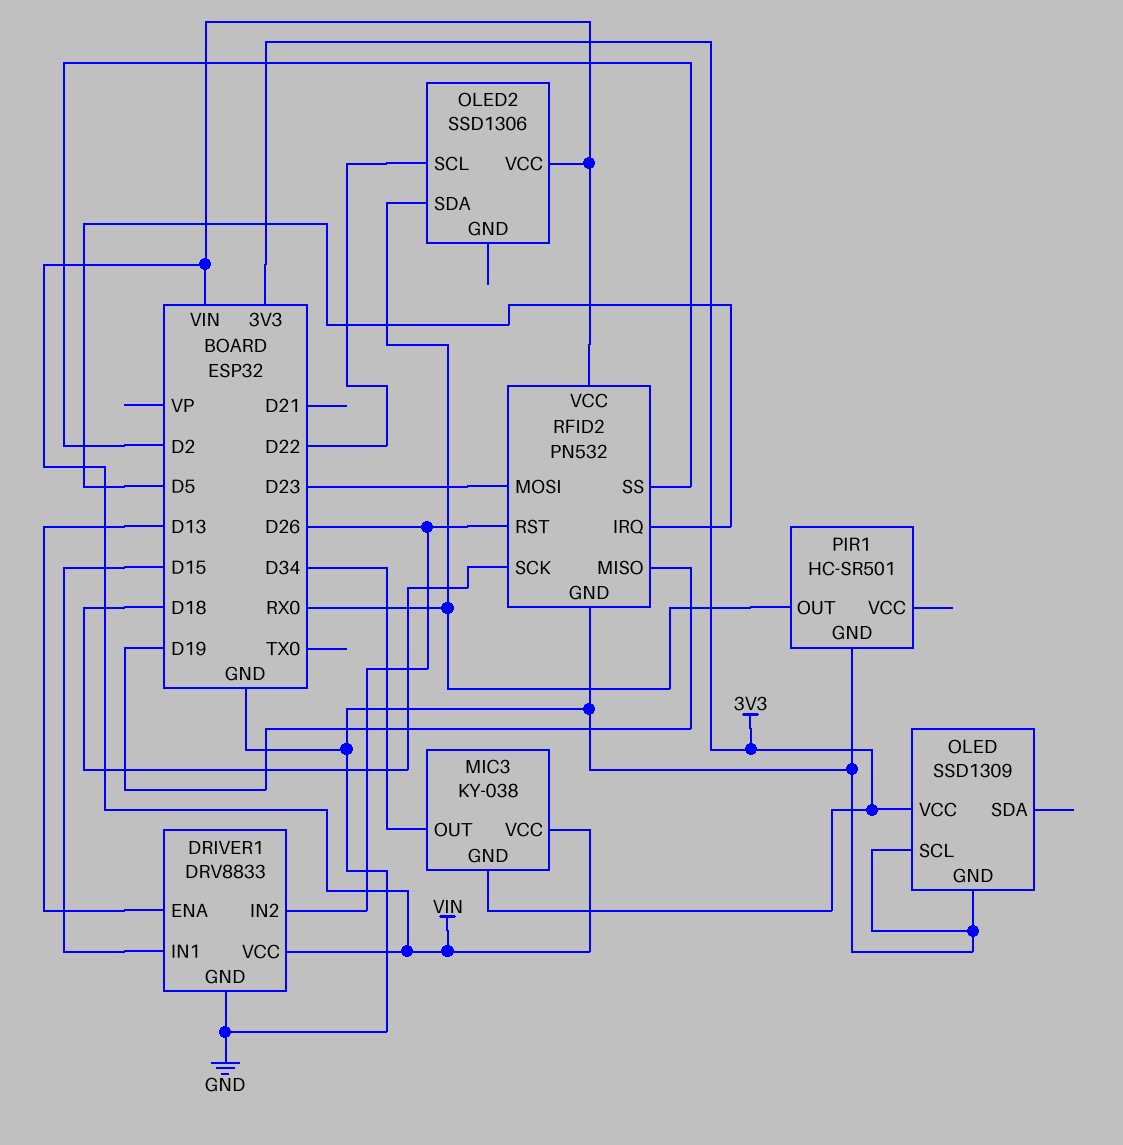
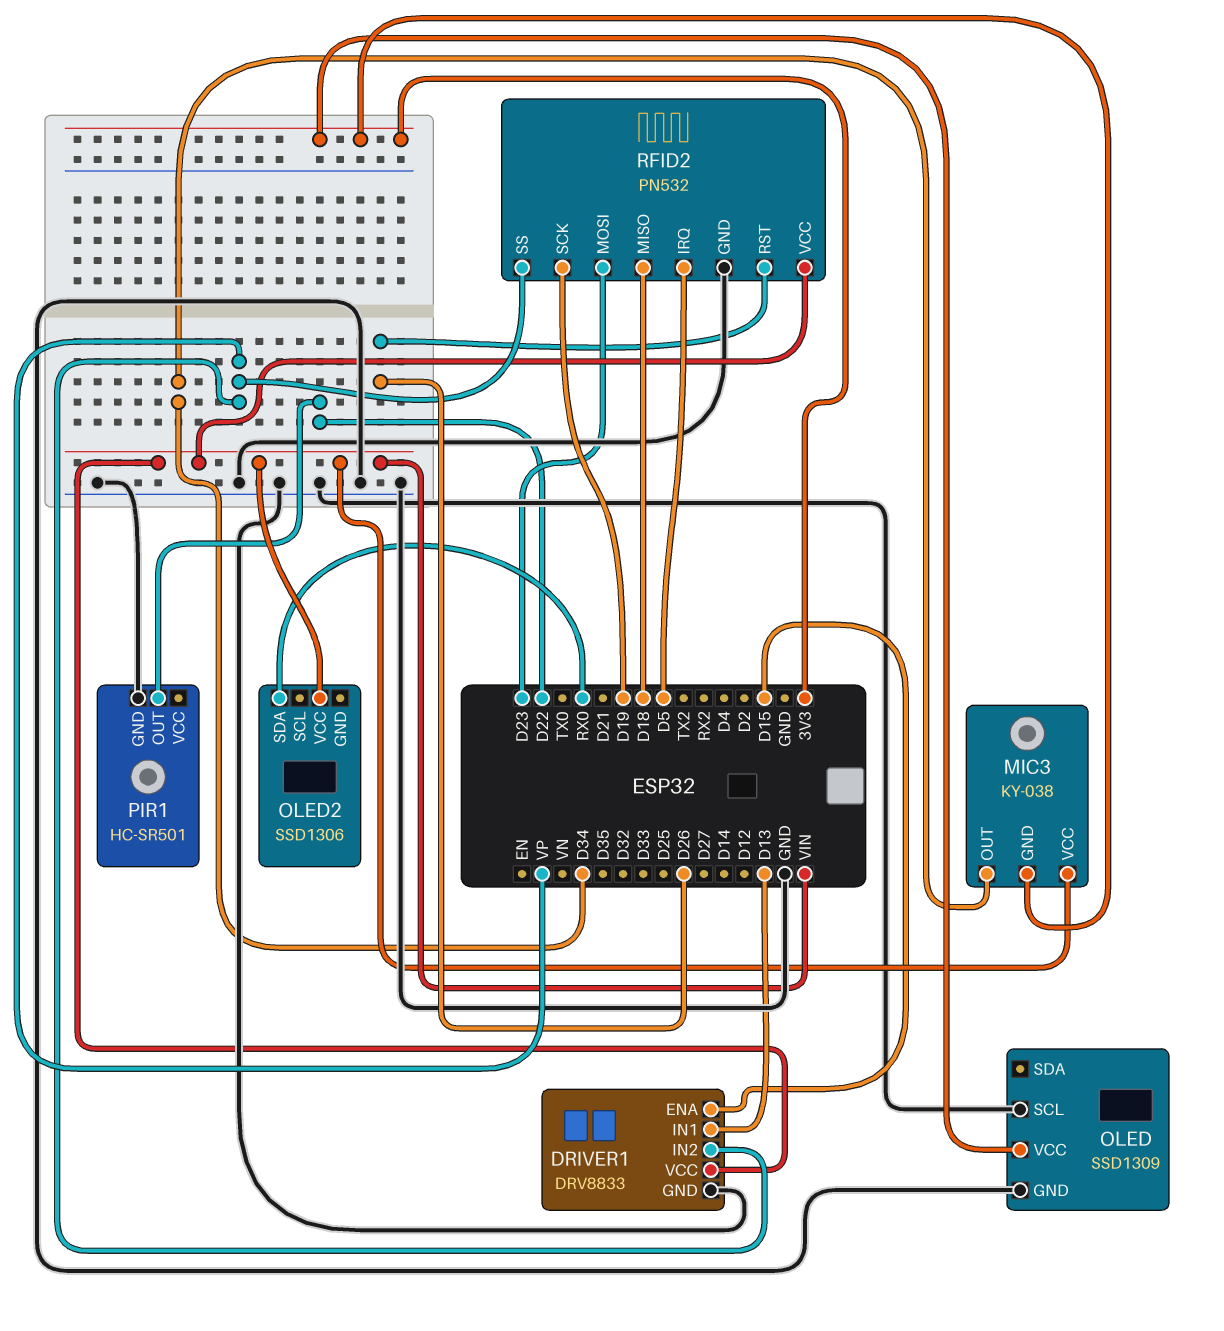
DRIVER1 pin ENA: D13 -> D15
DRIVER1 pin IN1: D15 -> D13
DRIVER1 pin IN2: D26 -> VP
OLED2 pin SCL: D22 -> none
PIR1 pin OUT: RX0 -> D22
RFID2 pin MISO: D19 -> D18
RFID2 pin SCK: D18 -> D19
RFID2 pin SS: D2 -> VP

